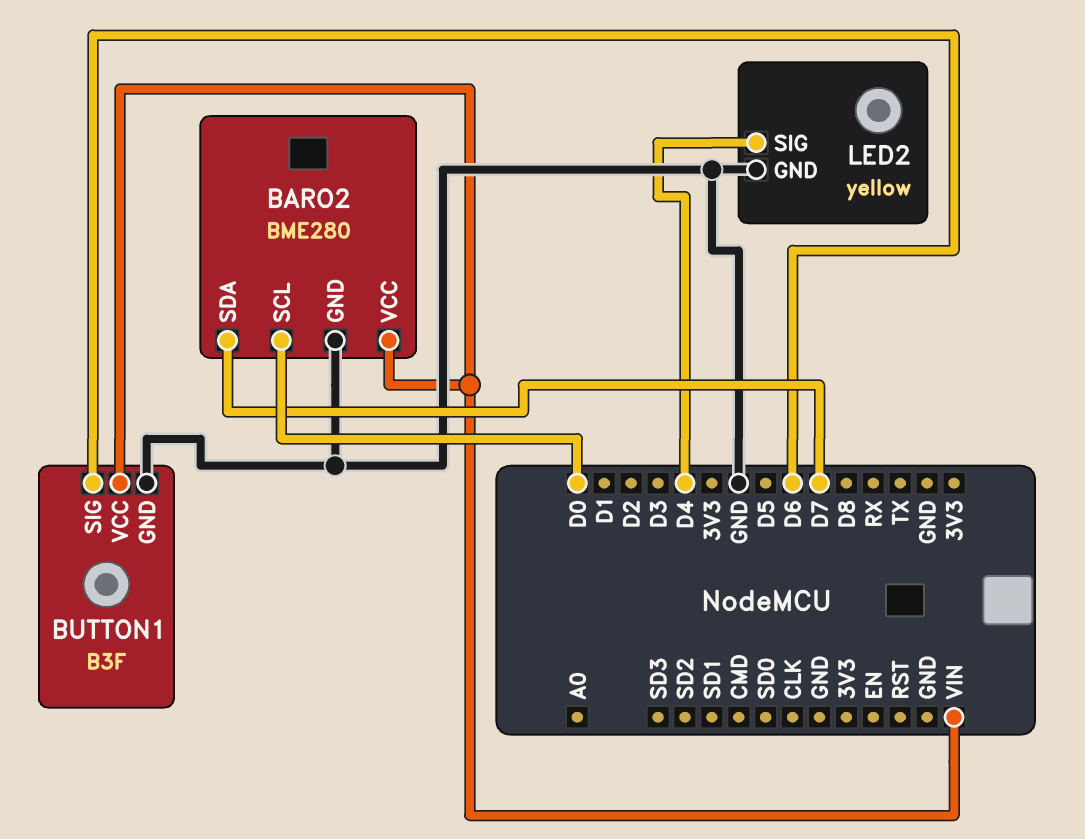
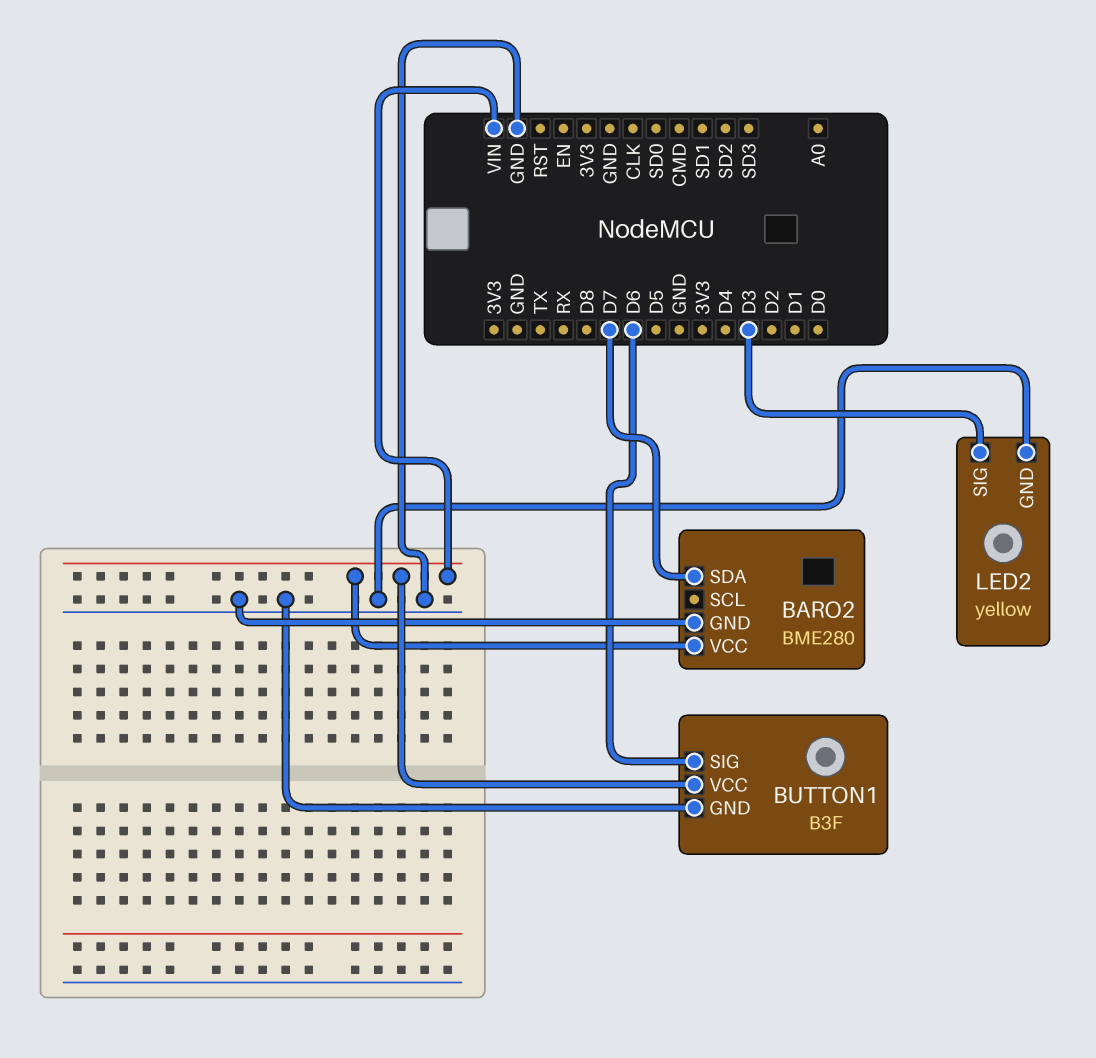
BARO2 pin SCL: D0 -> none
LED2 pin SIG: D4 -> D3

